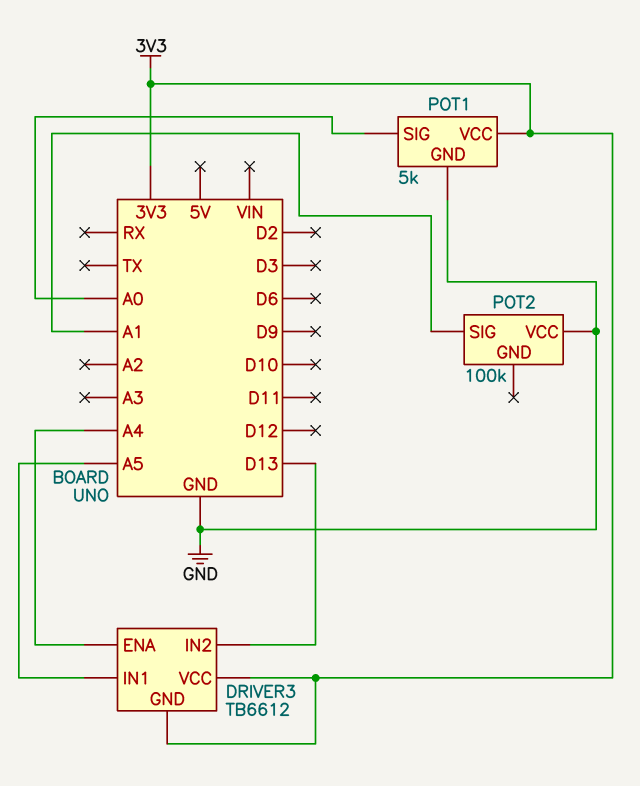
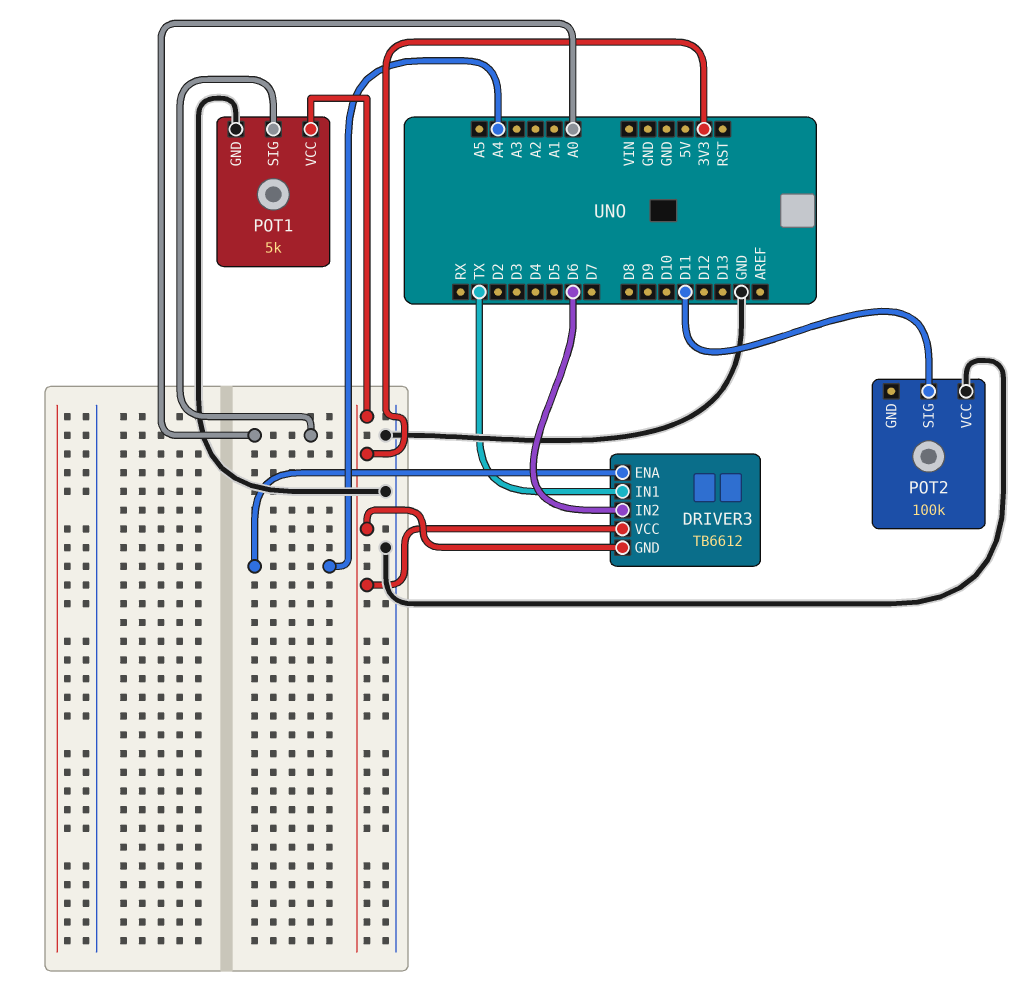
DRIVER3 pin IN1: A5 -> TX
DRIVER3 pin IN2: D13 -> D6
POT2 pin SIG: A1 -> D11

